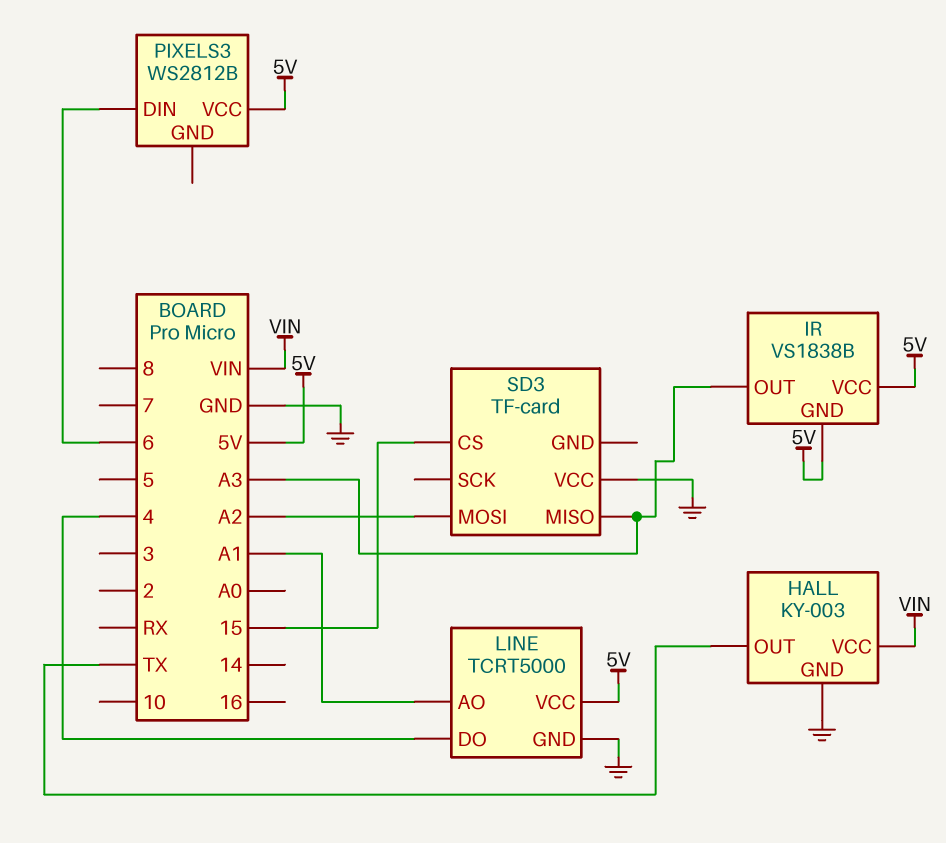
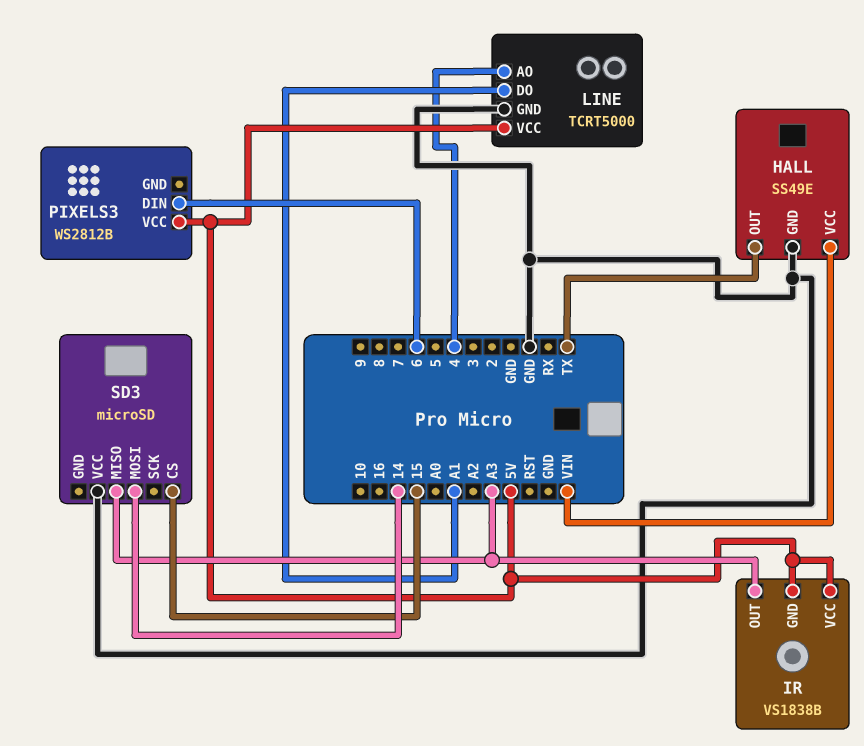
HALL: KY-003 -> SS49E
LINE pin AO: A1 -> 4
LINE pin DO: 4 -> A1
SD3: TF-card -> microSD
SD3 pin MOSI: A2 -> 14

